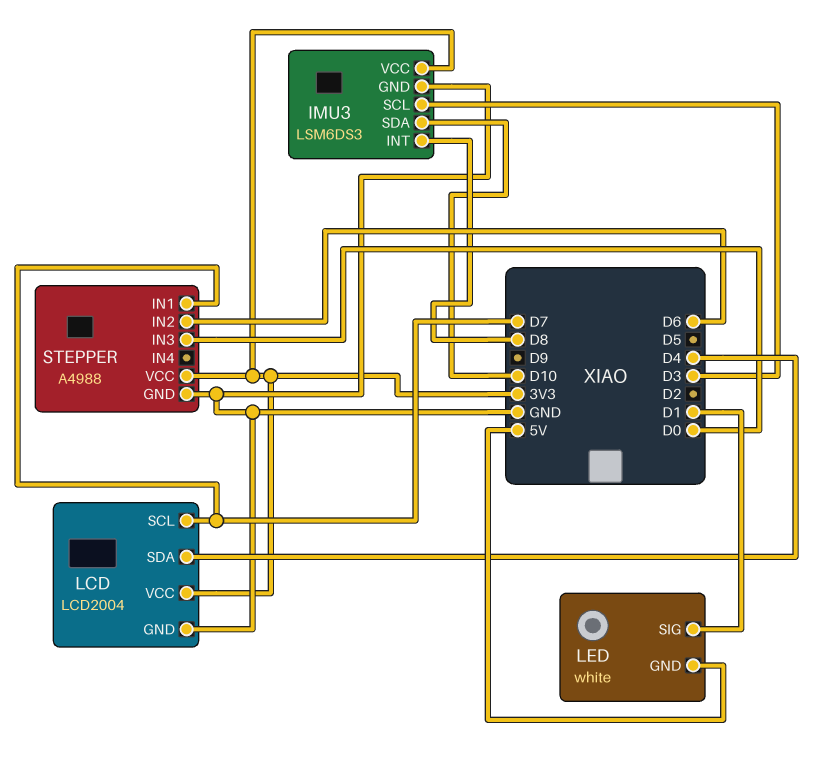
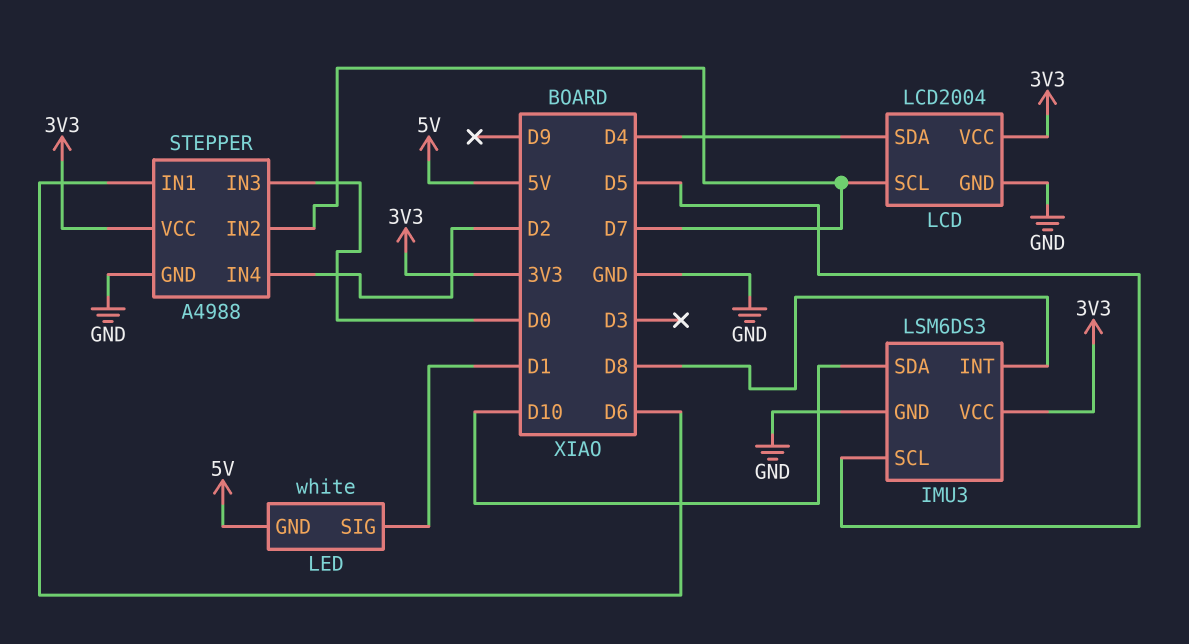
IMU3 pin SCL: D3 -> D5
STEPPER pin IN1: D7 -> D6
STEPPER pin IN2: D6 -> D7
STEPPER pin IN4: none -> D2

